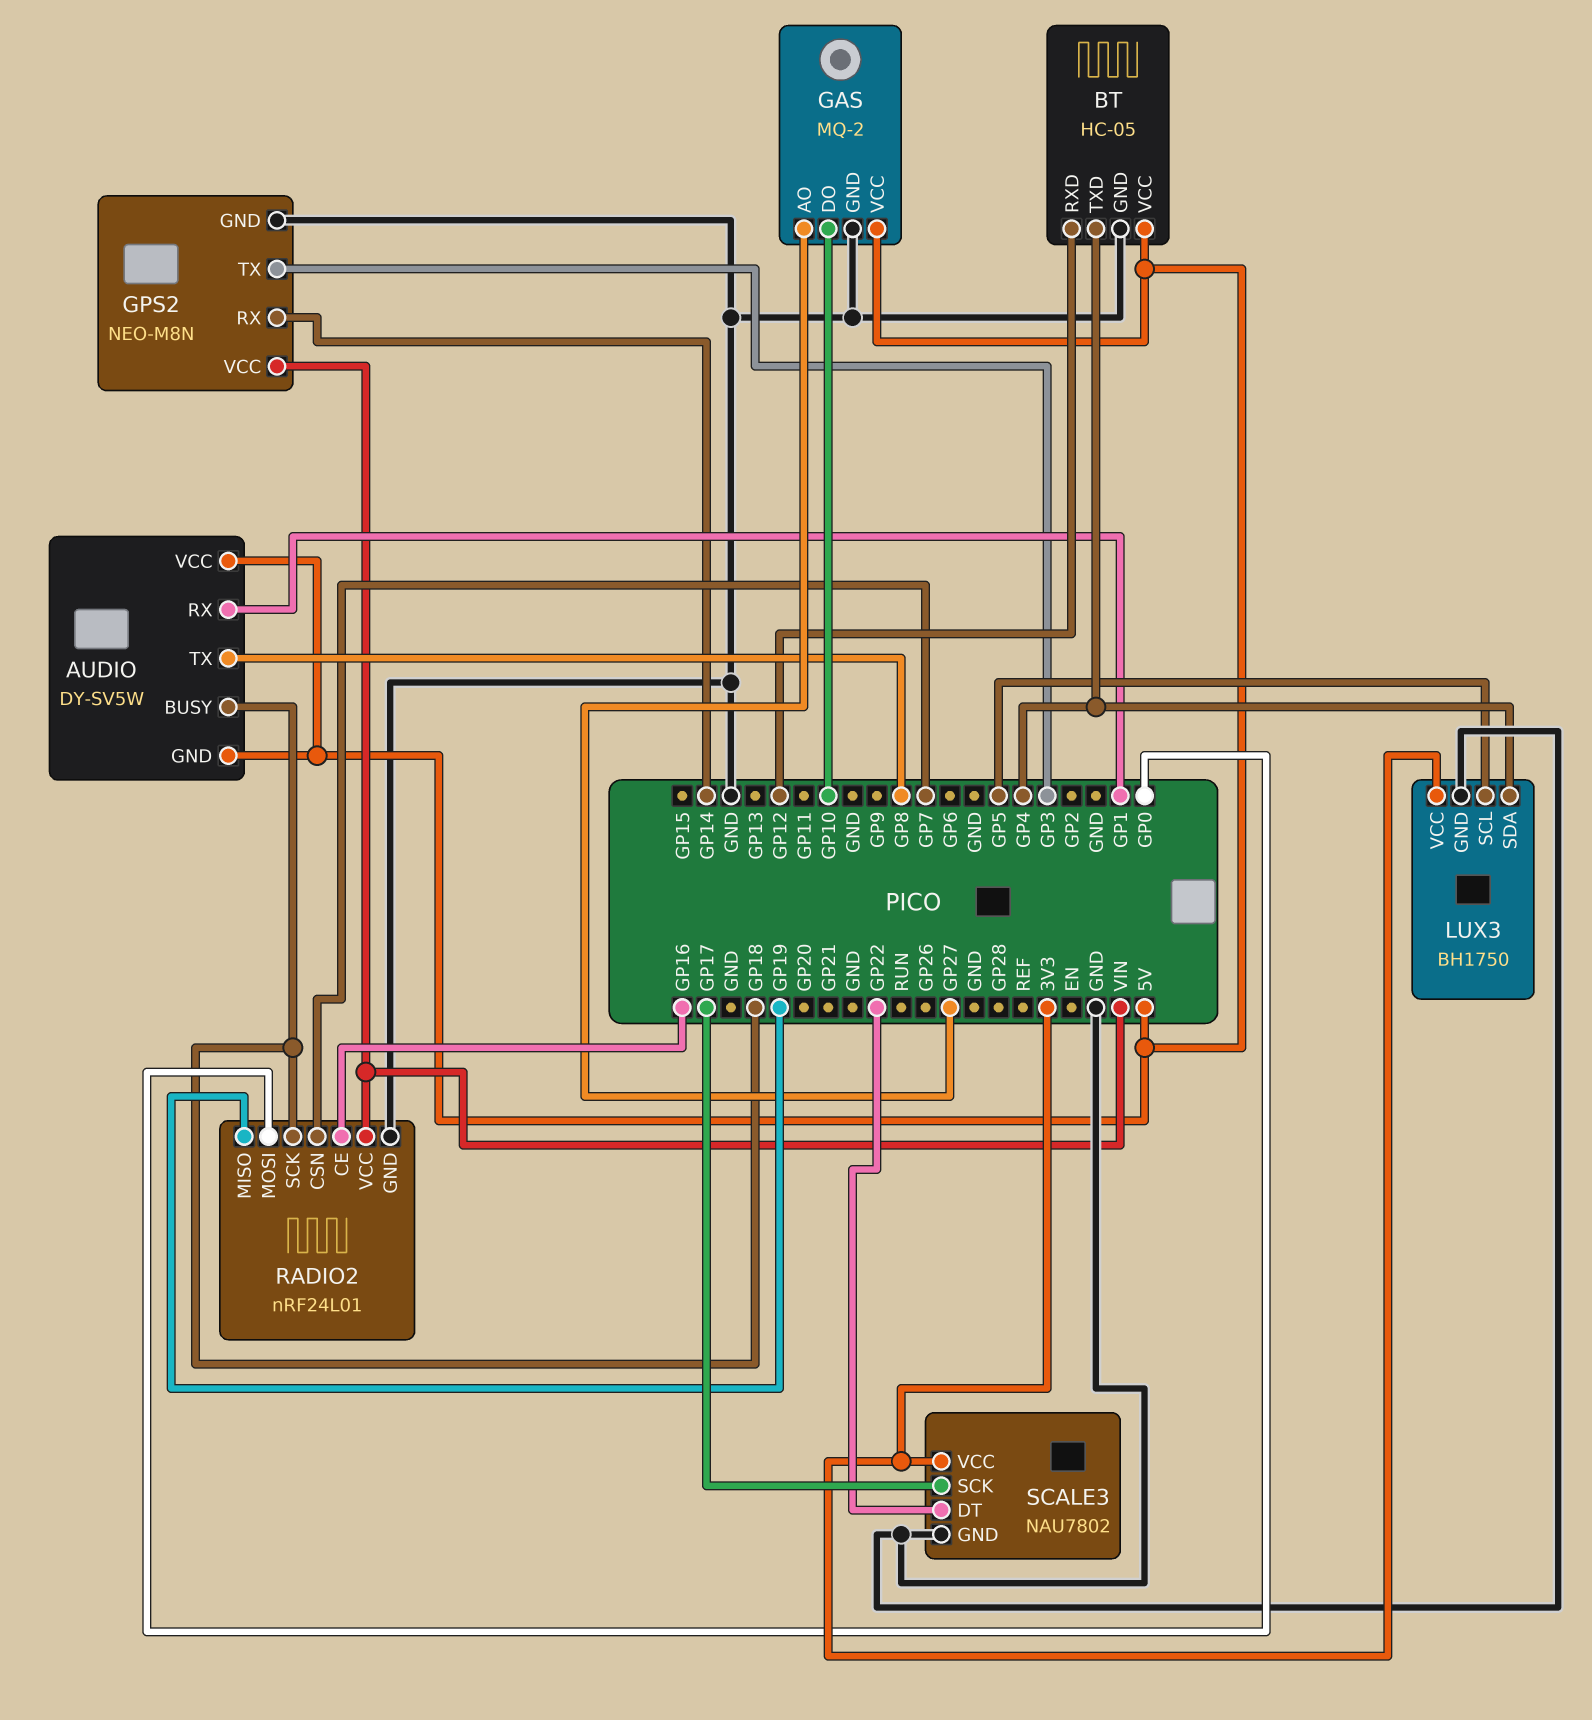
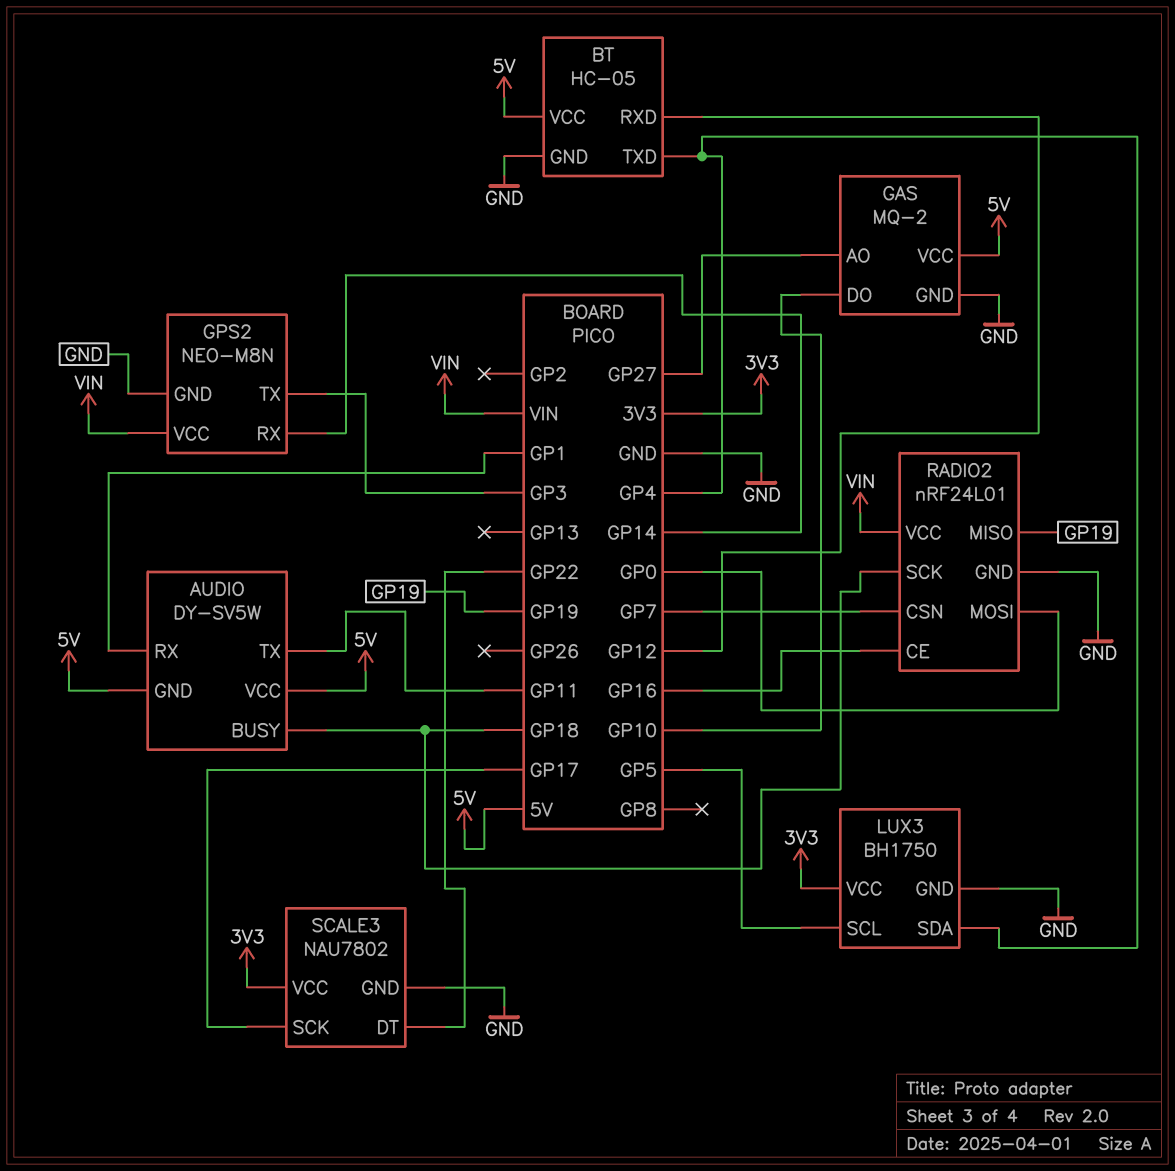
AUDIO pin TX: GP8 -> GP11

